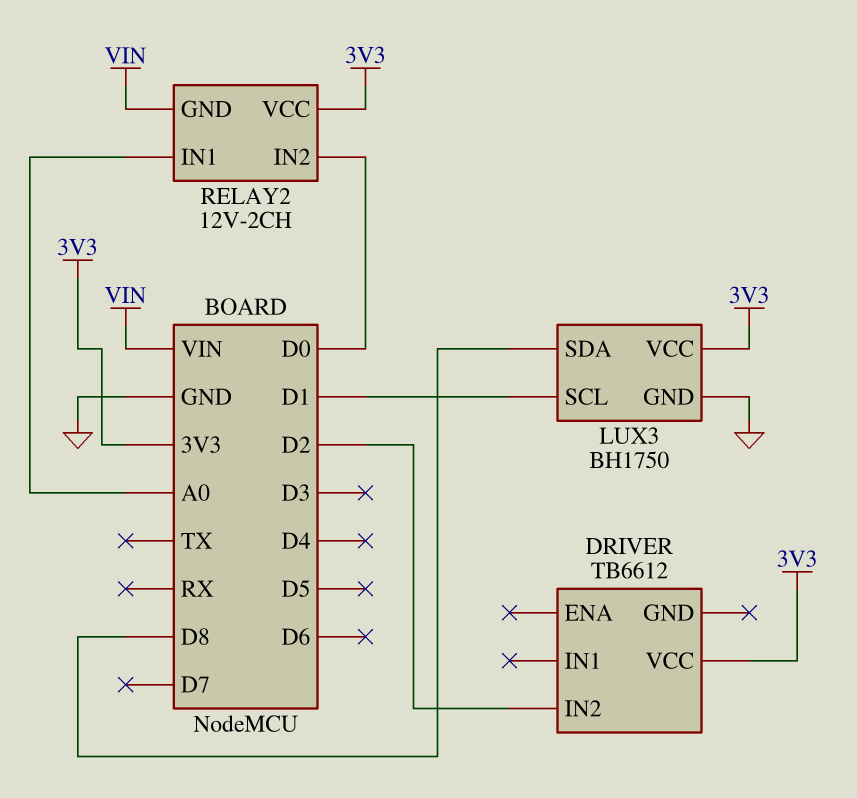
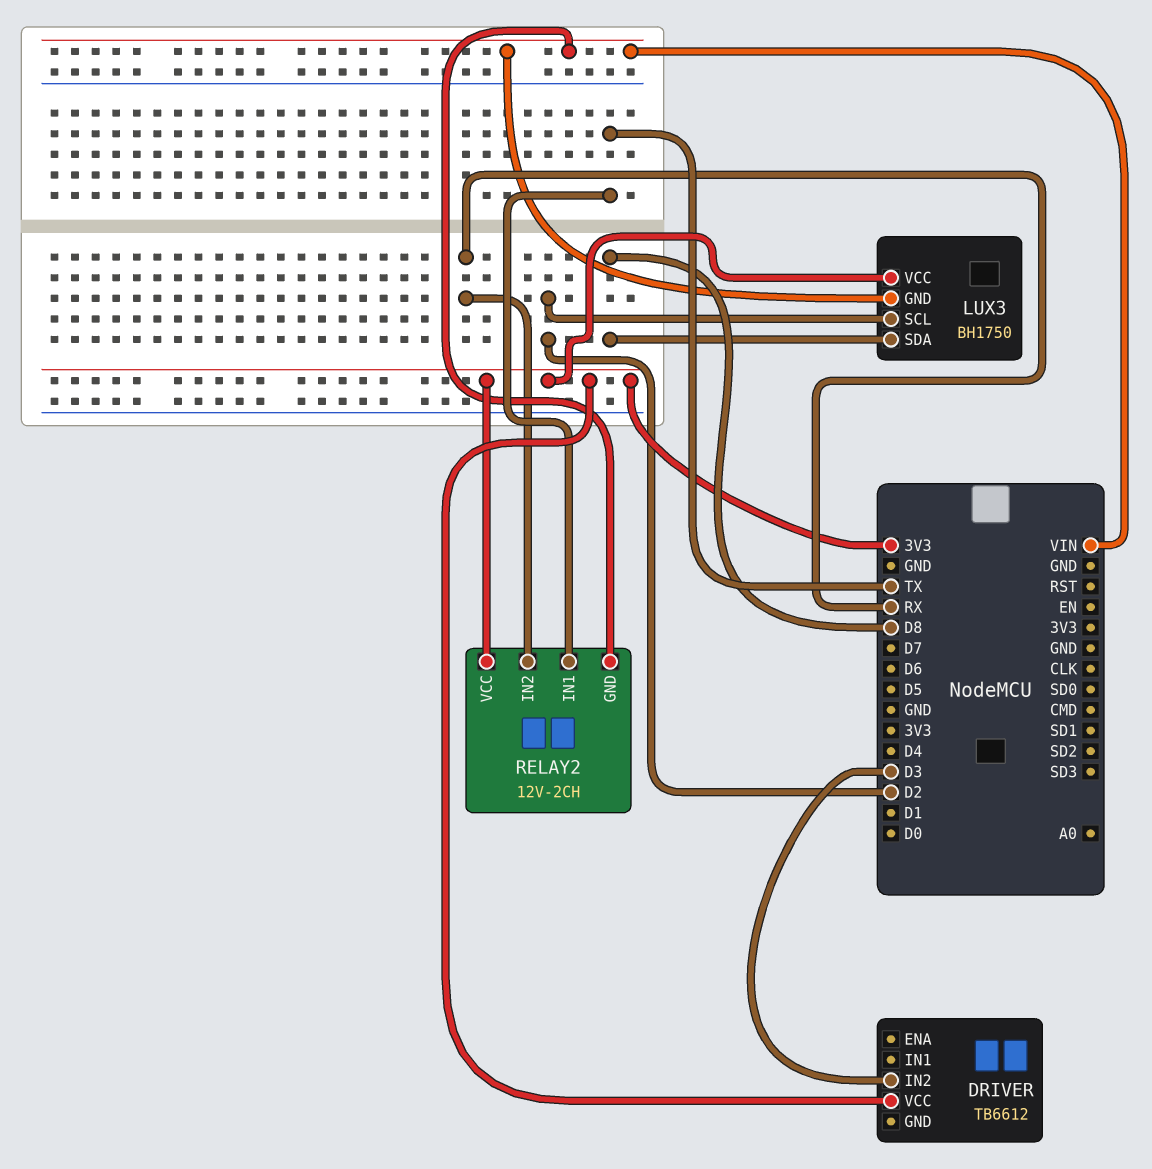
DRIVER pin IN2: D2 -> D3
LUX3 pin GND: GND -> VIN
LUX3 pin SCL: D1 -> D2
RELAY2 pin IN1: A0 -> TX
RELAY2 pin IN2: D0 -> RX

